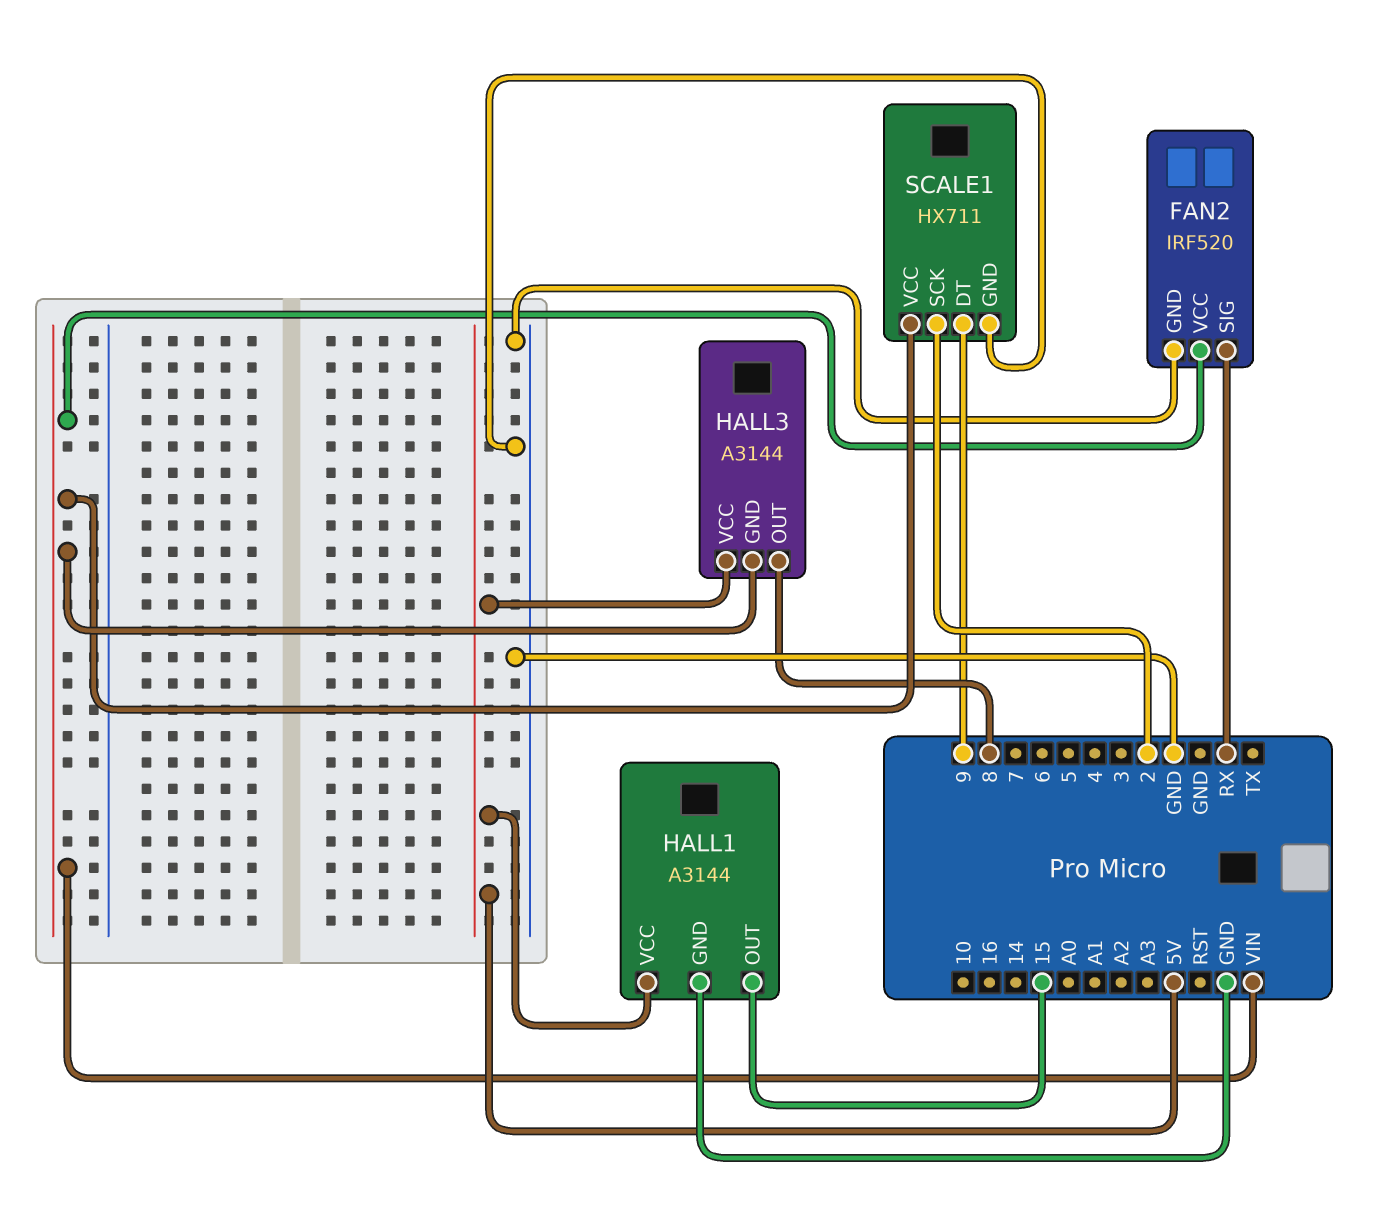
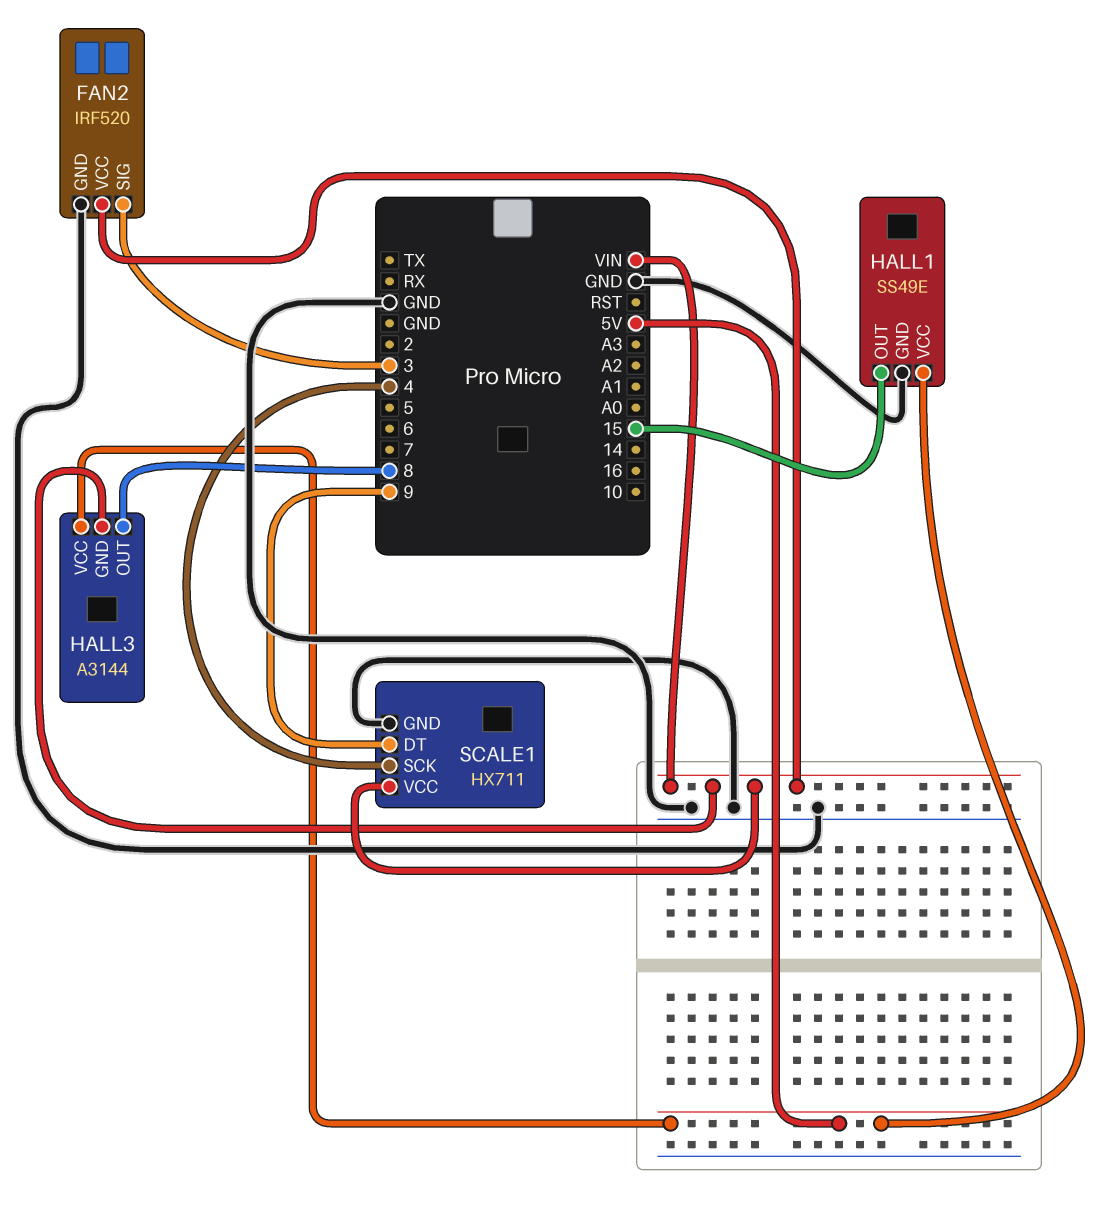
FAN2 pin SIG: RX -> 3
HALL1: A3144 -> SS49E
SCALE1 pin SCK: 2 -> 4

